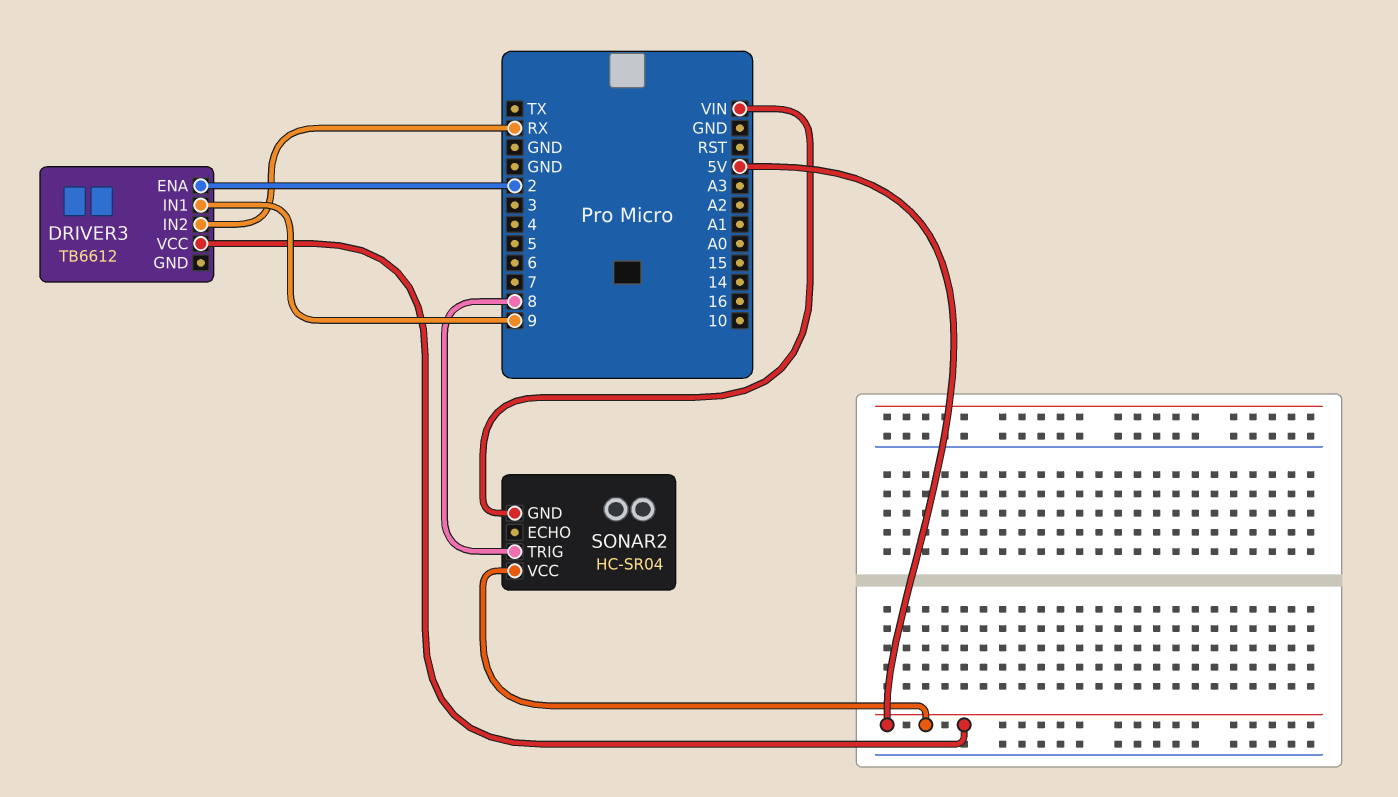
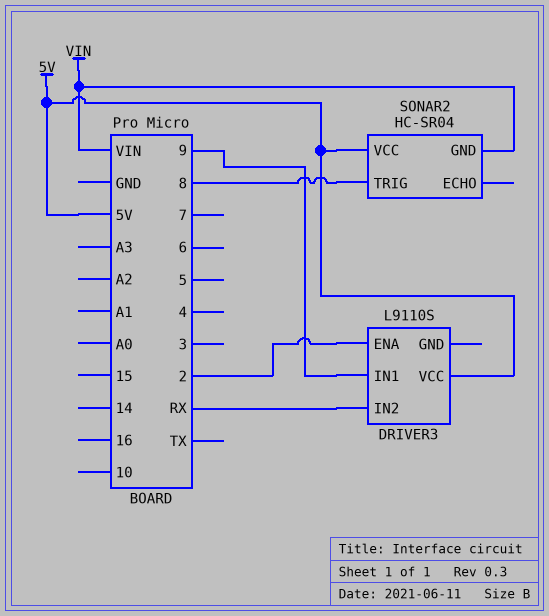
DRIVER3: TB6612 -> L9110S

